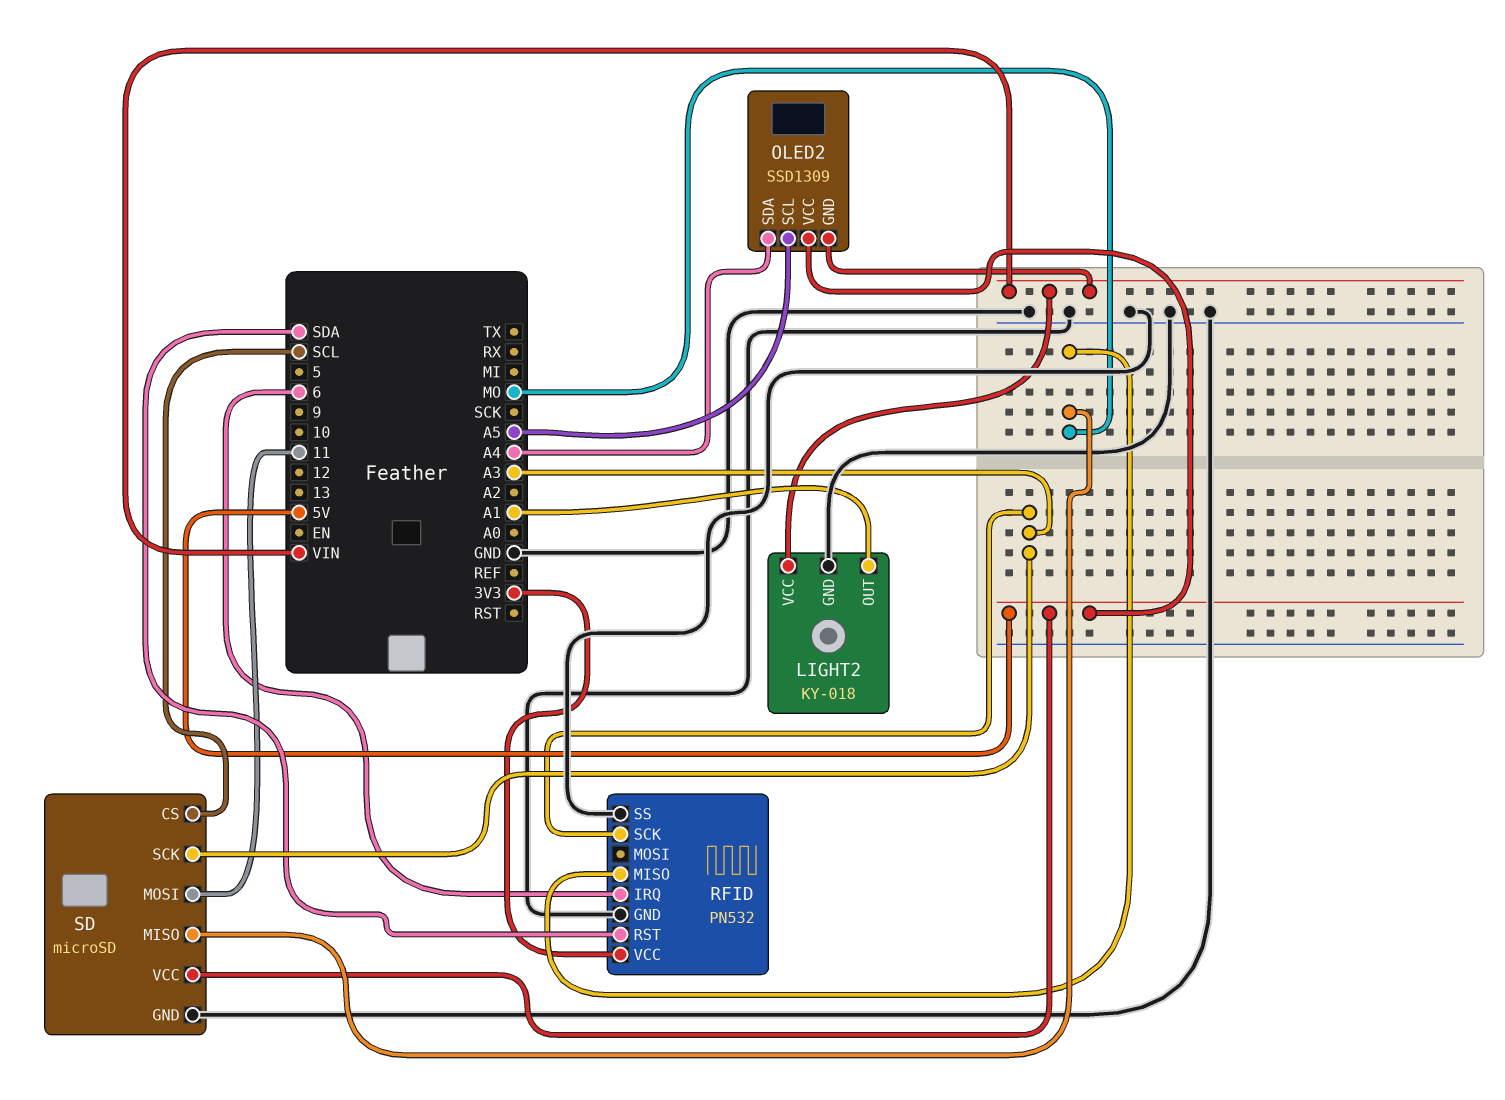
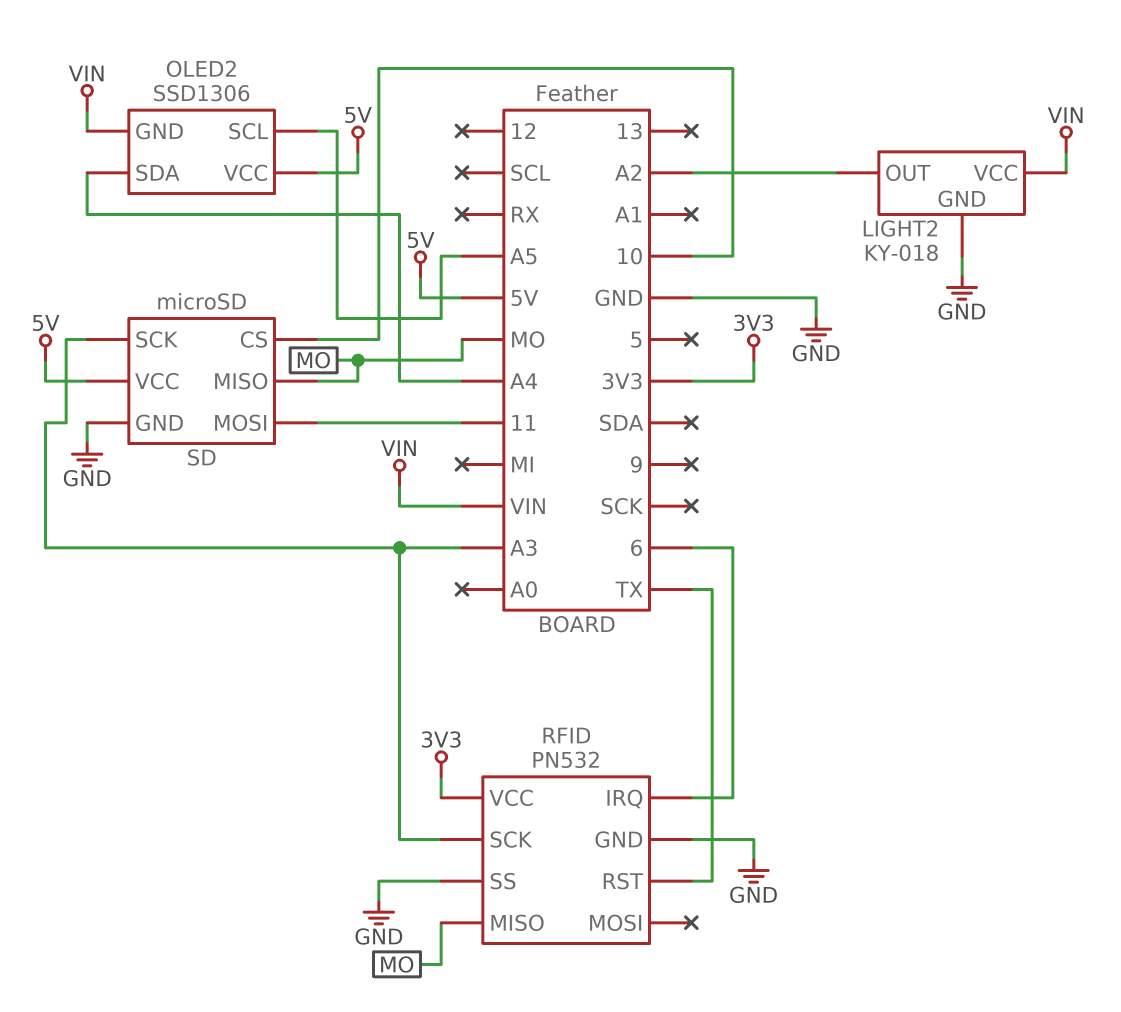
LIGHT2 pin OUT: A1 -> A2
OLED2: SSD1309 -> SSD1306
RFID pin RST: SDA -> TX
SD pin CS: SCL -> 10

